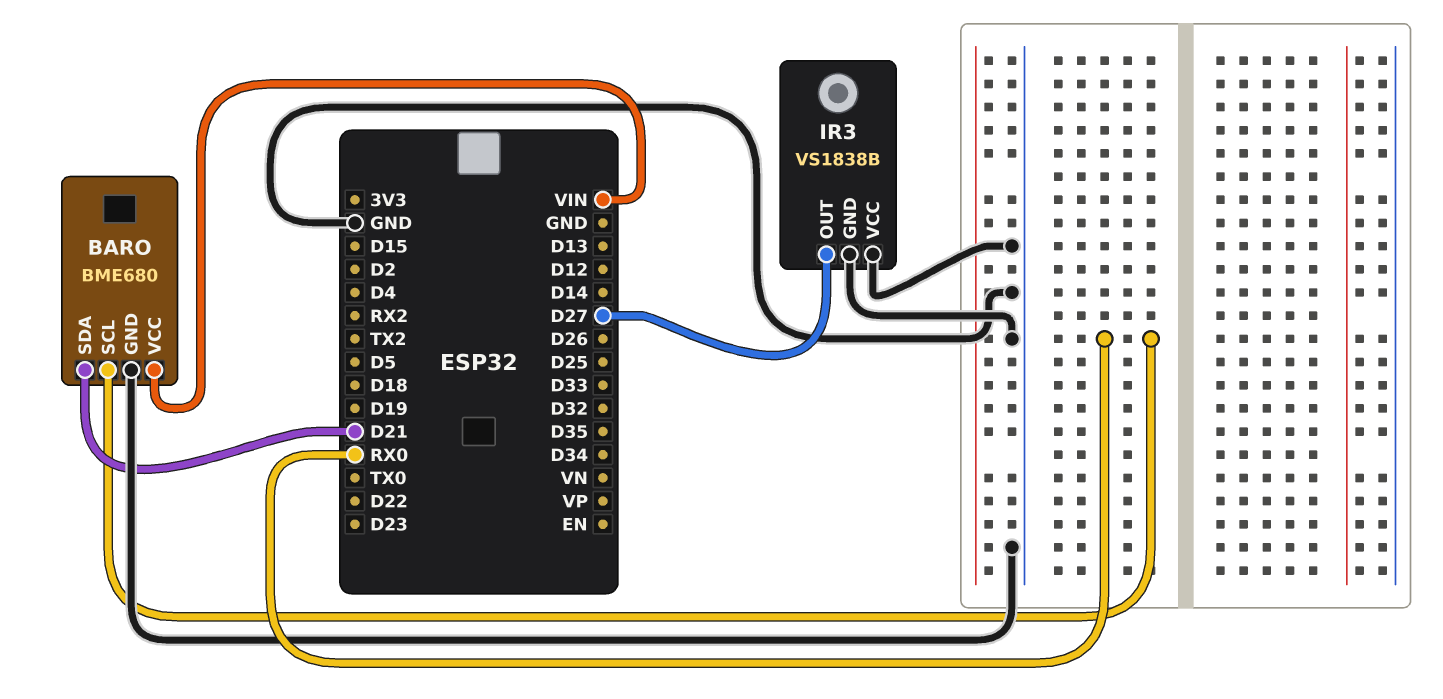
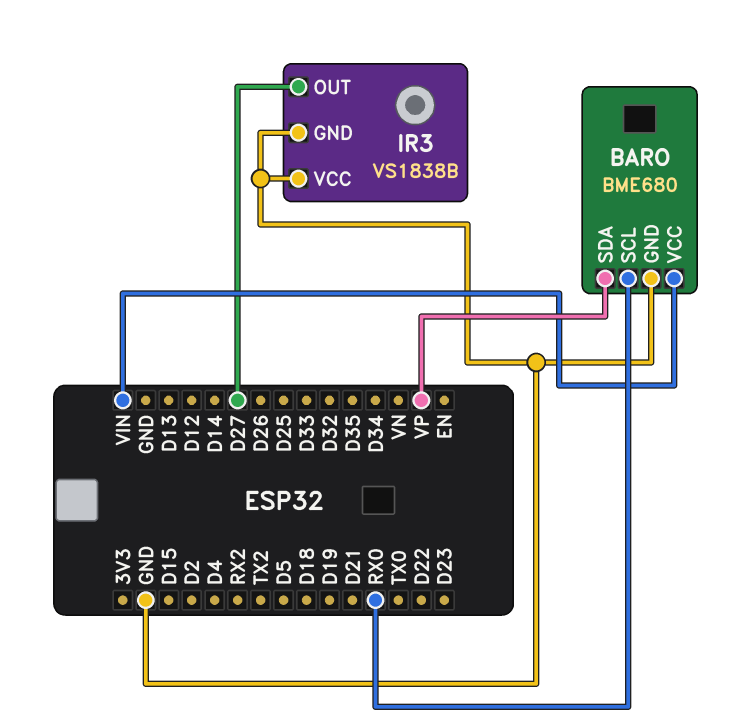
BARO pin SDA: D21 -> VP

